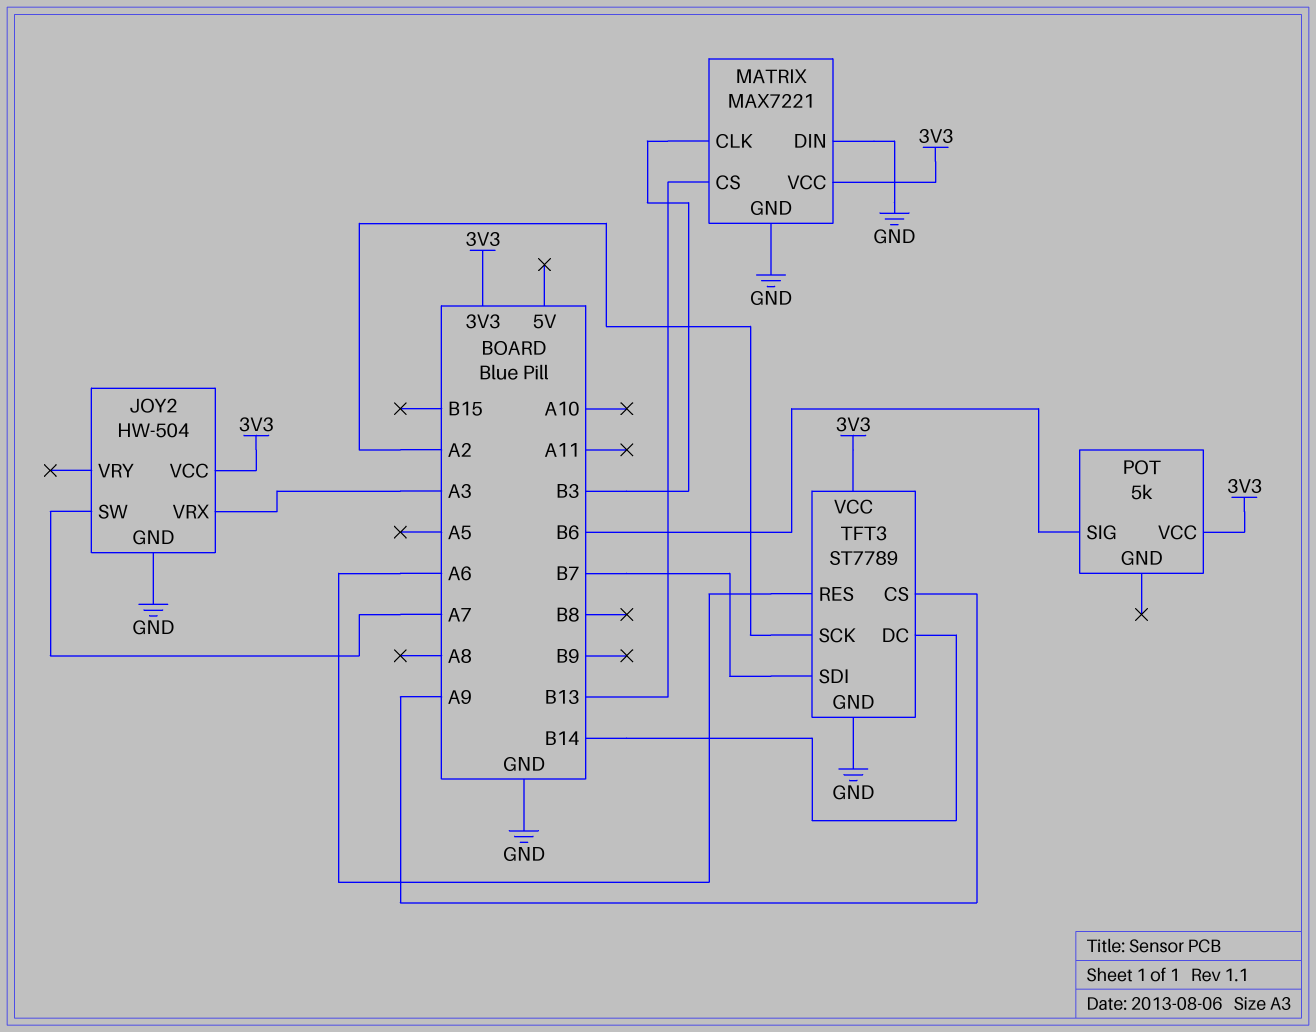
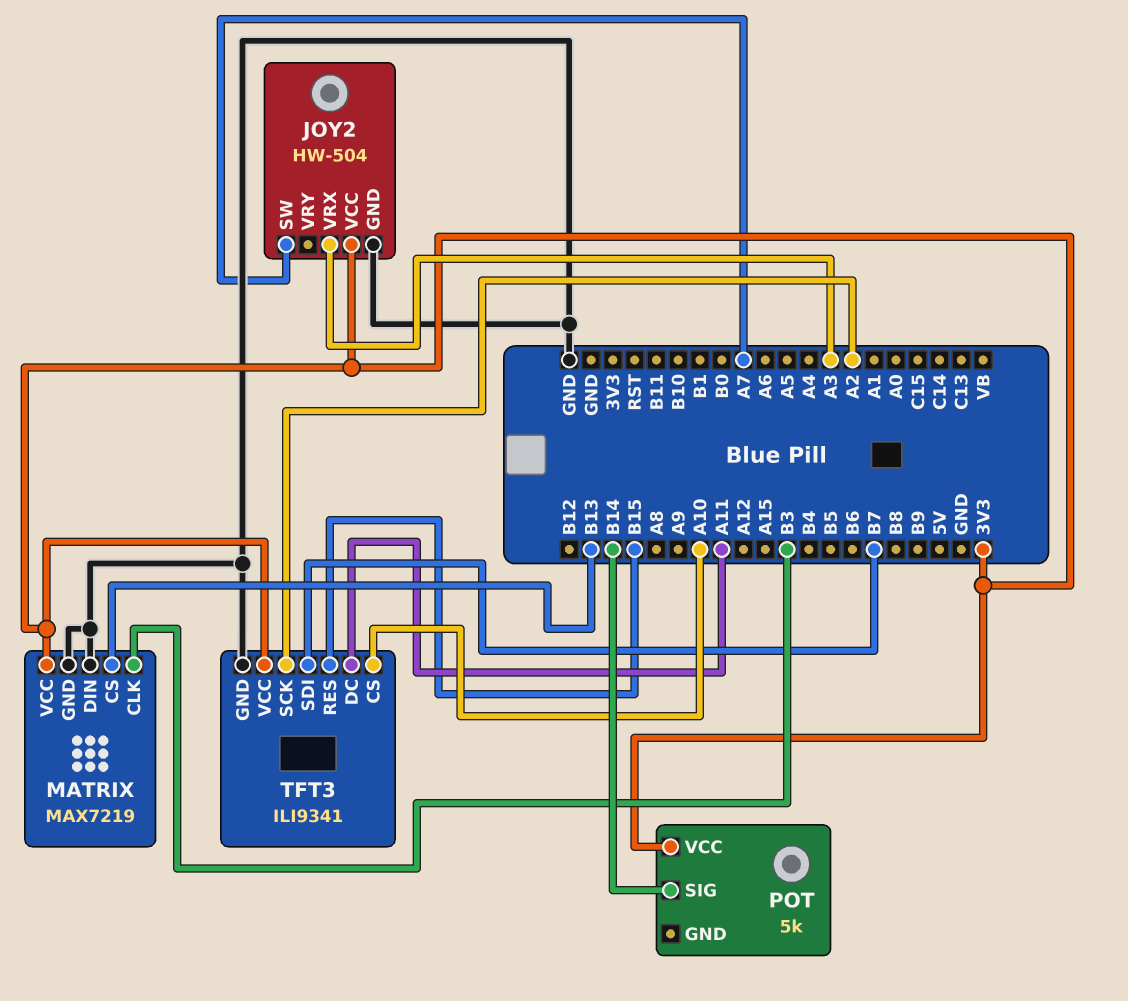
MATRIX: MAX7221 -> MAX7219
POT pin SIG: B6 -> B14
TFT3: ST7789 -> ILI9341
TFT3 pin CS: A9 -> A10
TFT3 pin DC: B14 -> A11
TFT3 pin RES: A6 -> B15

